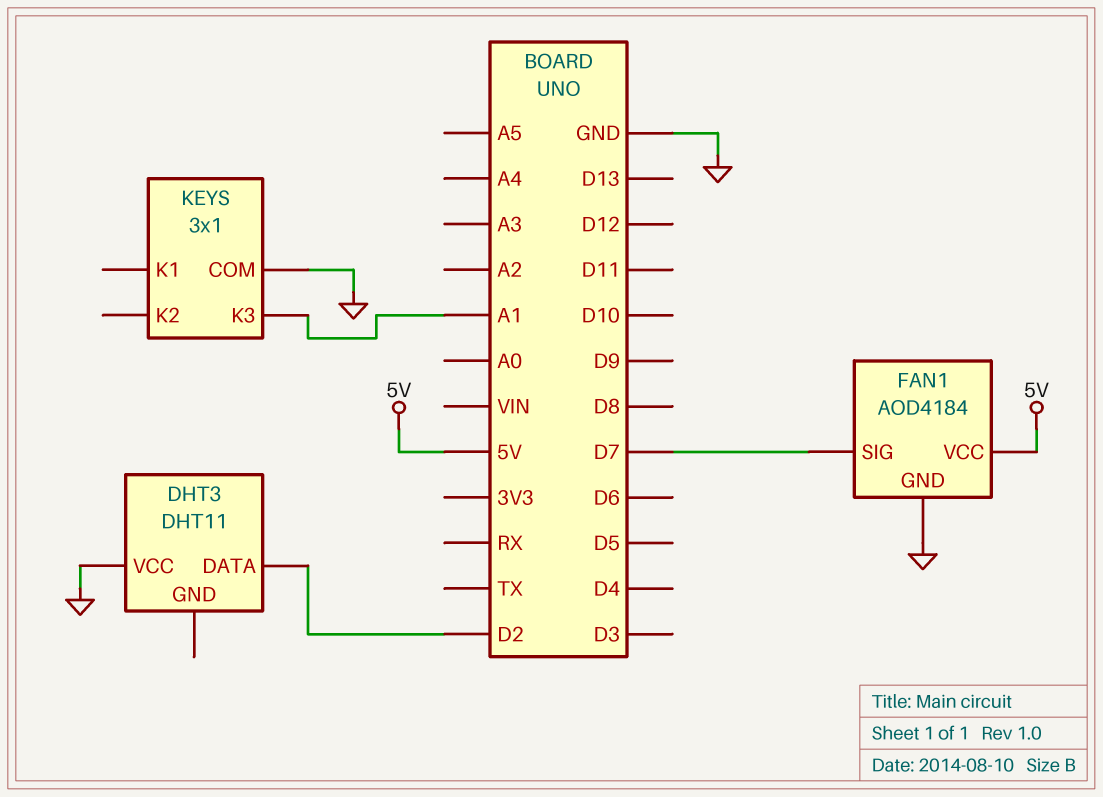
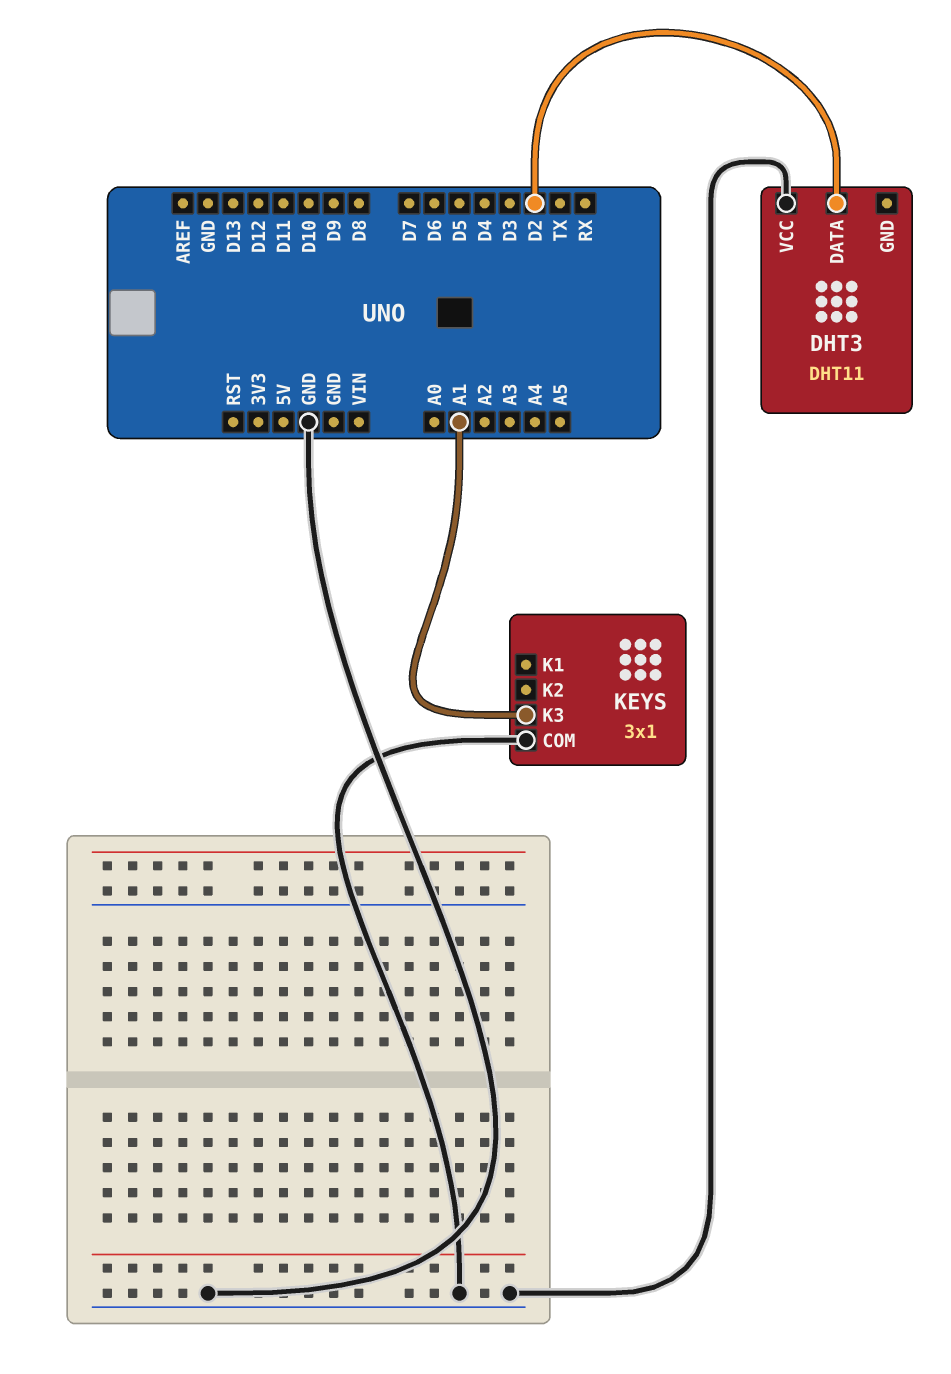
FAN1: AOD4184 -> none
FAN1 pin GND: GND -> none
FAN1 pin SIG: D7 -> none
FAN1 pin VCC: 5V -> none

